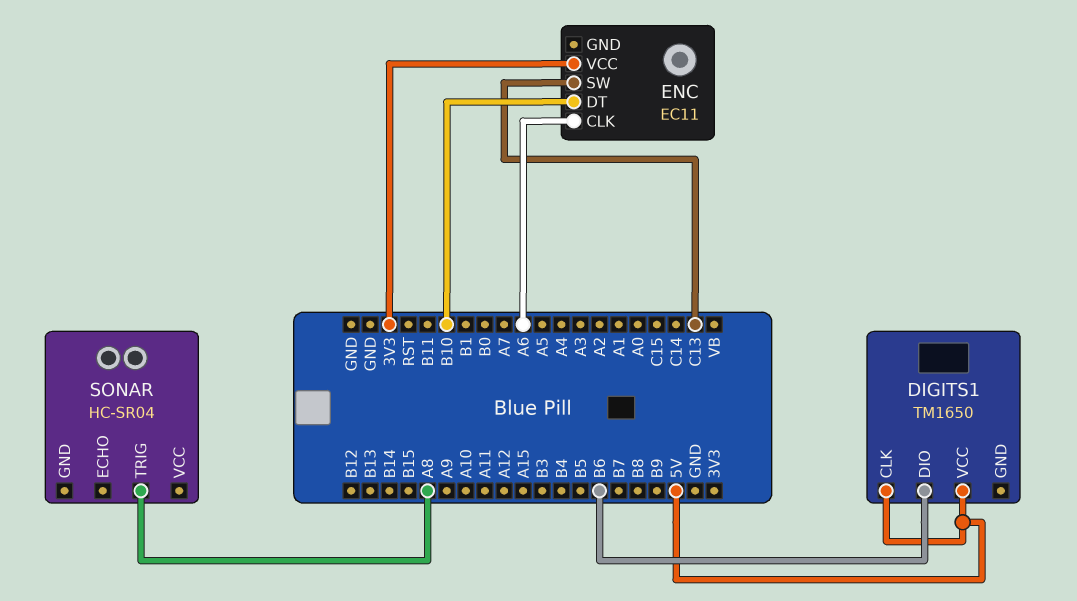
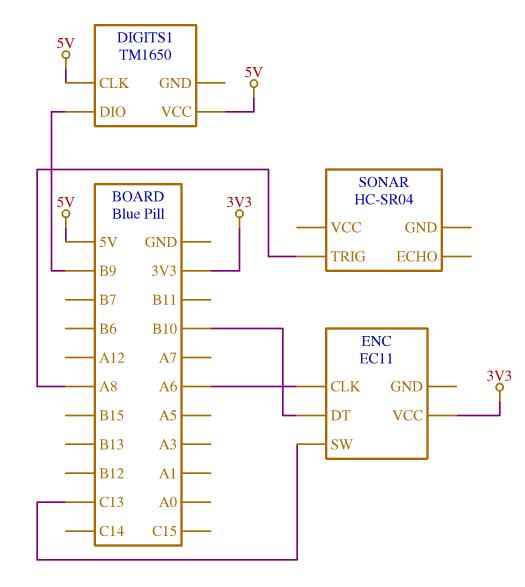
DIGITS1 pin DIO: B6 -> B9

